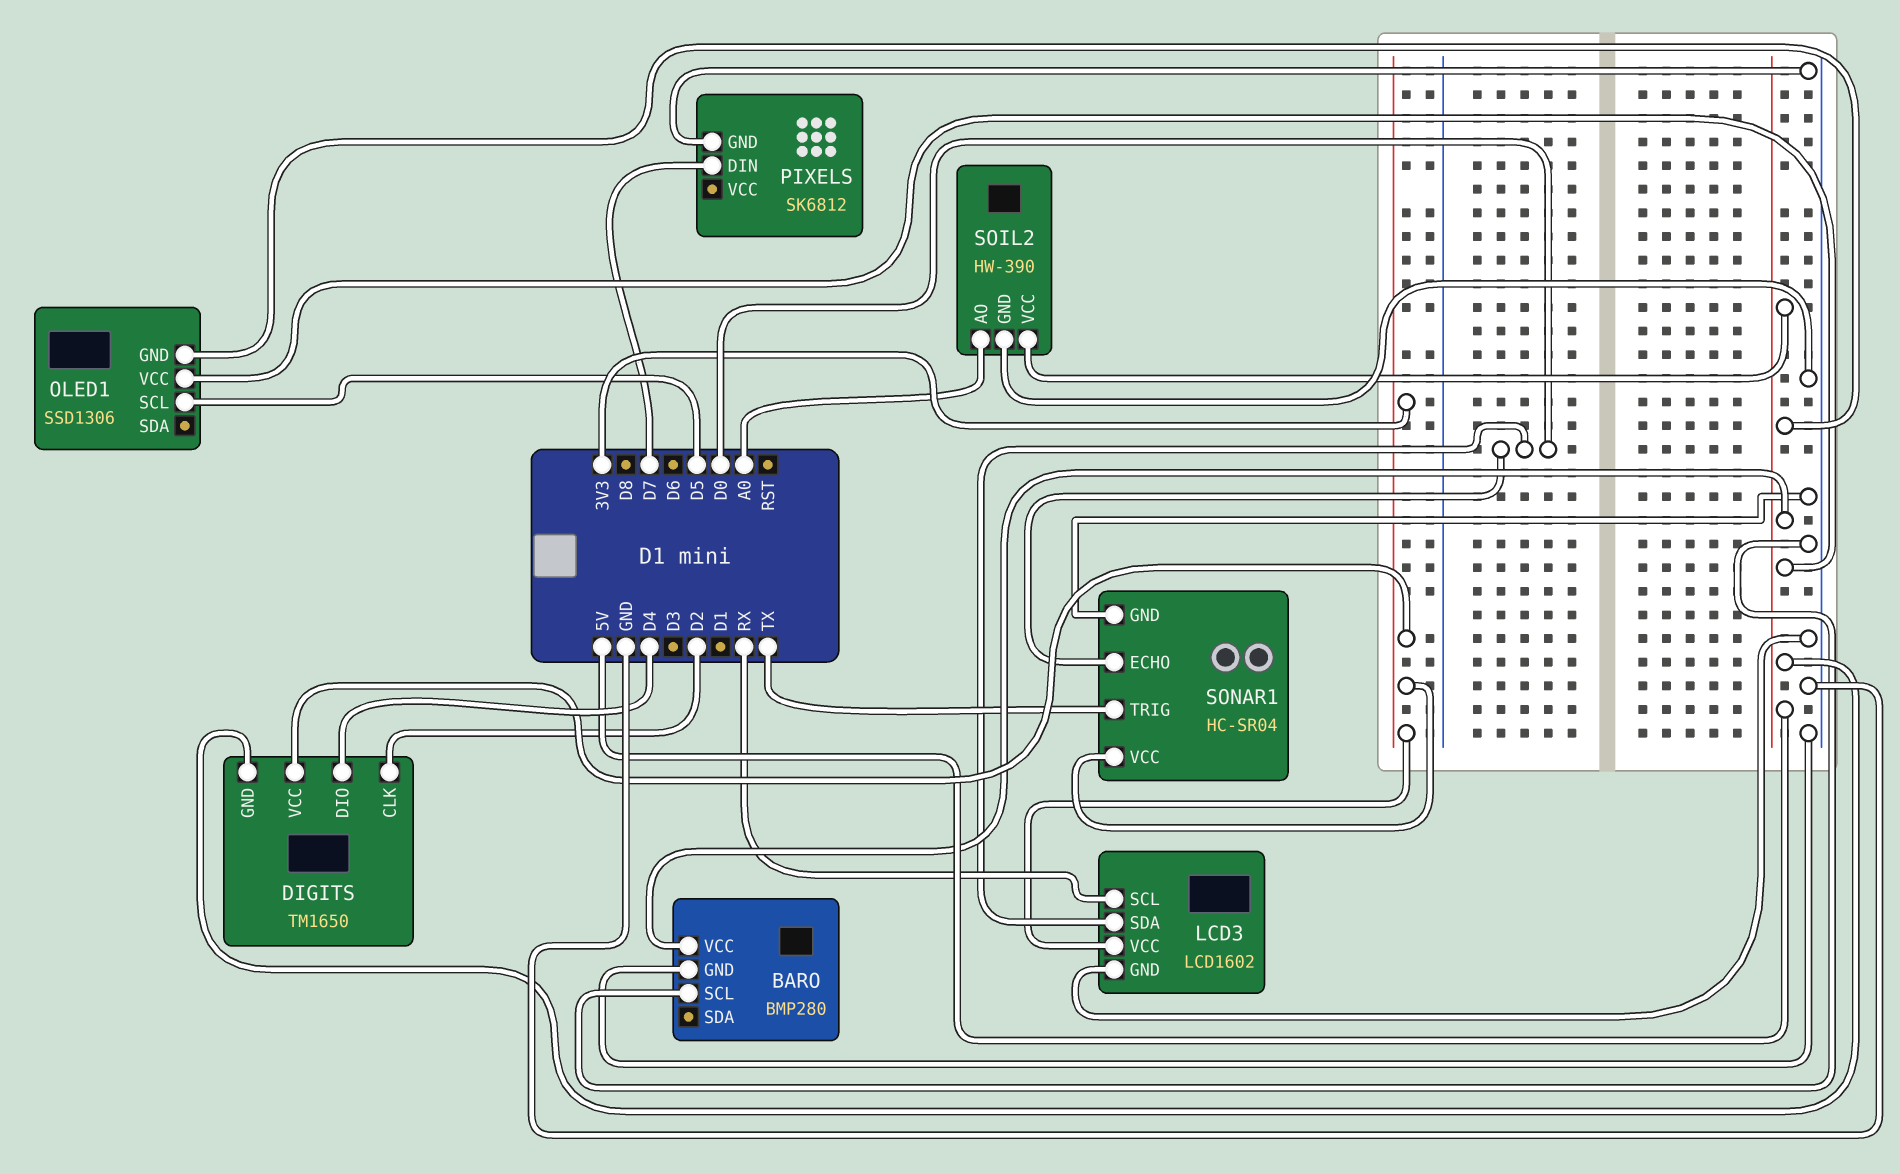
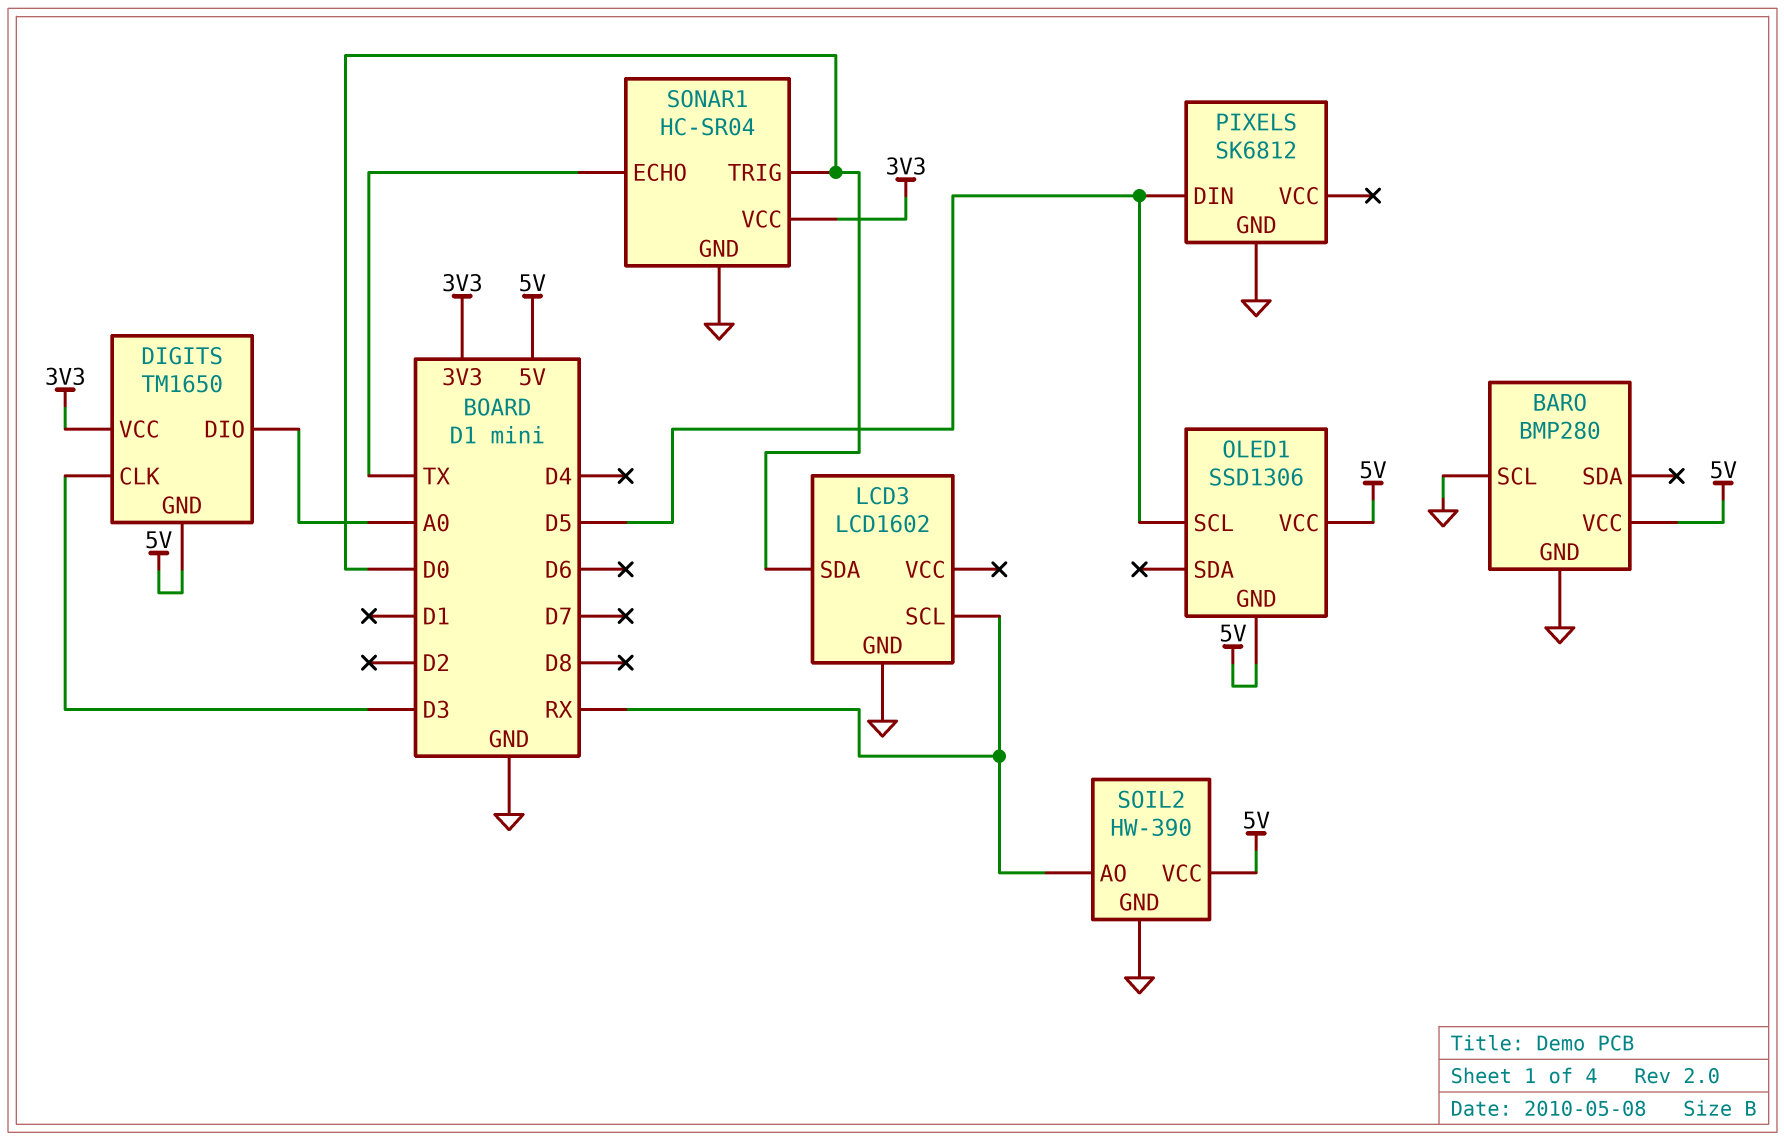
DIGITS pin CLK: D2 -> D3
DIGITS pin DIO: D4 -> A0
LCD3 pin VCC: 3V3 -> none
PIXELS pin DIN: D7 -> D5
SOIL2 pin AO: A0 -> RX
SONAR1 pin ECHO: D0 -> TX
SONAR1 pin TRIG: TX -> D0

